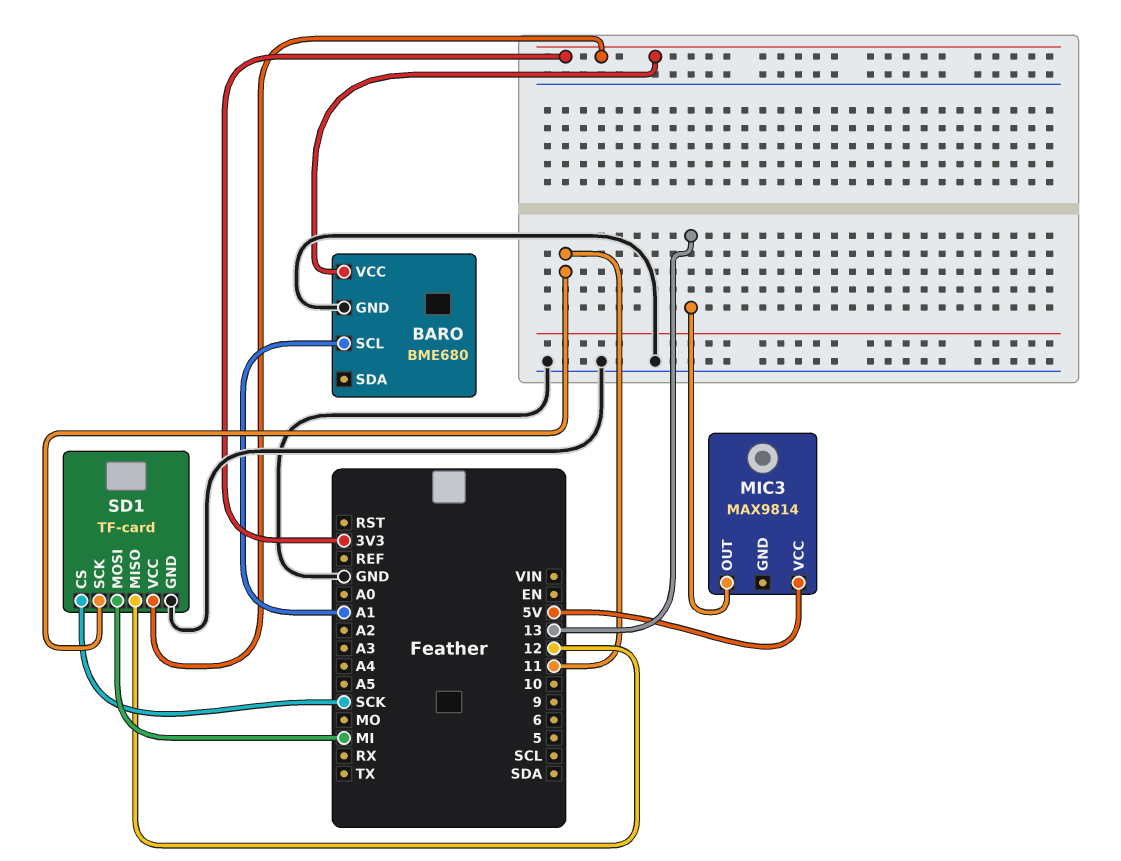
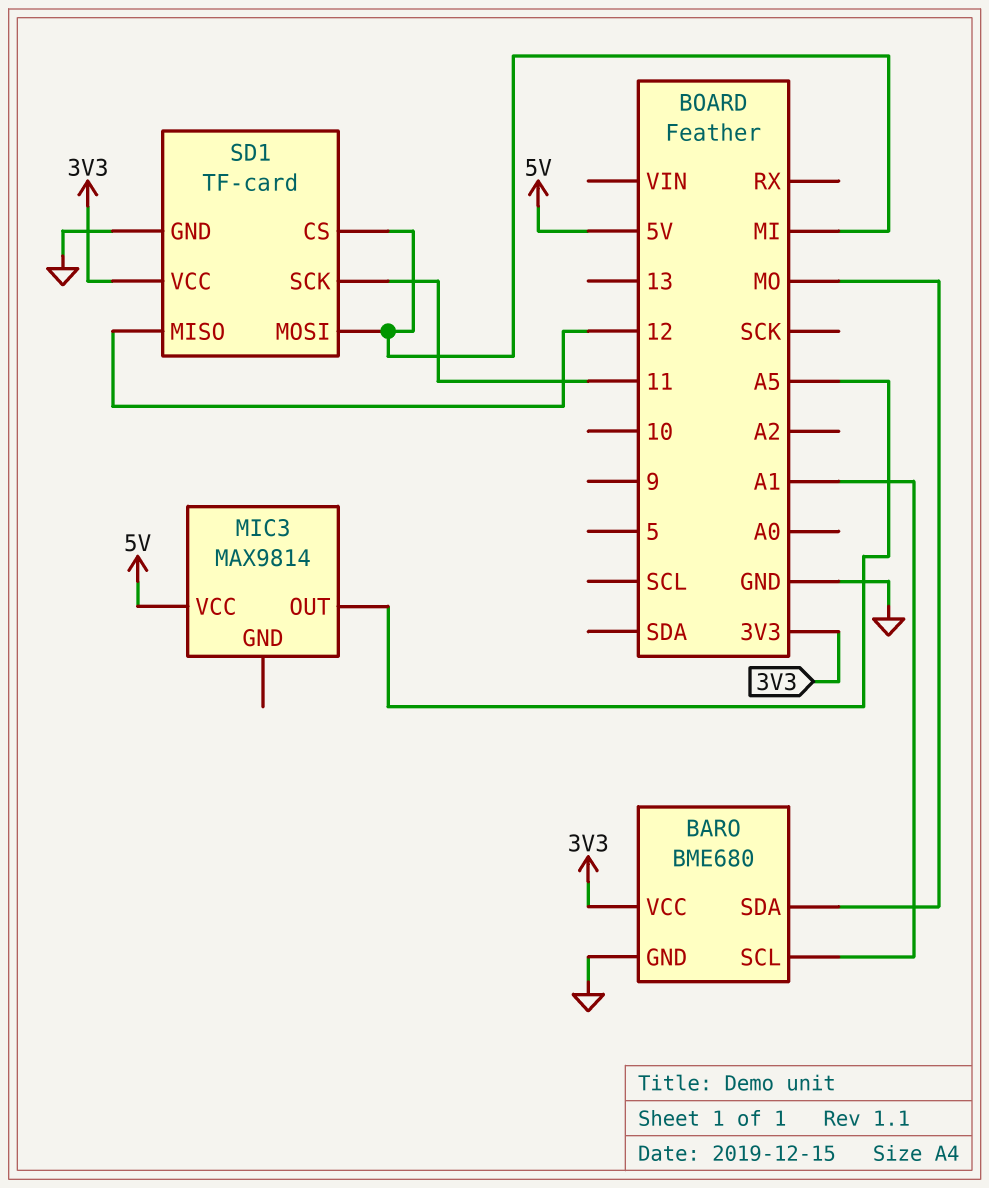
BARO pin SDA: none -> MO
MIC3 pin OUT: 13 -> A5
SD1 pin CS: SCK -> MI

